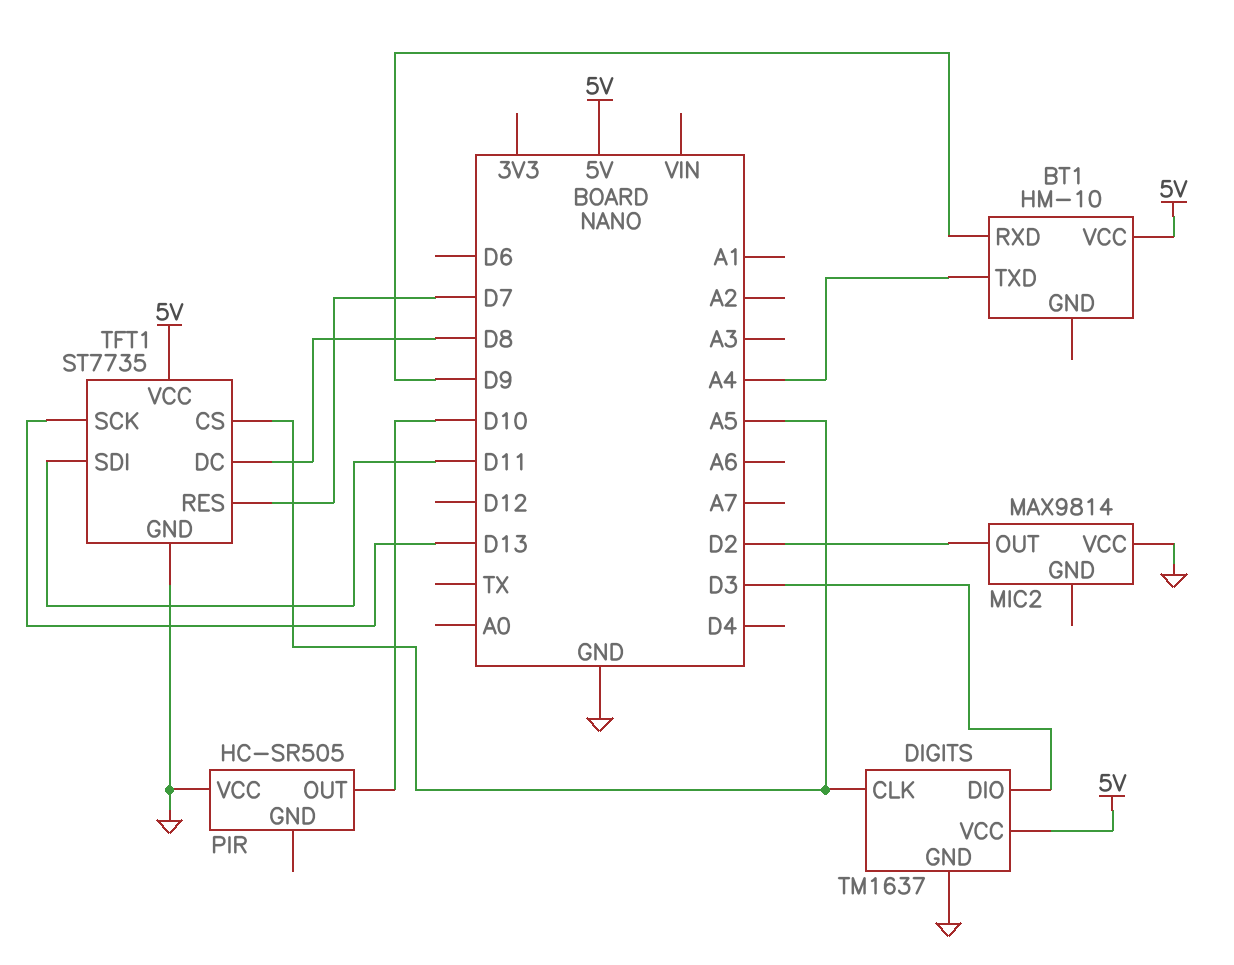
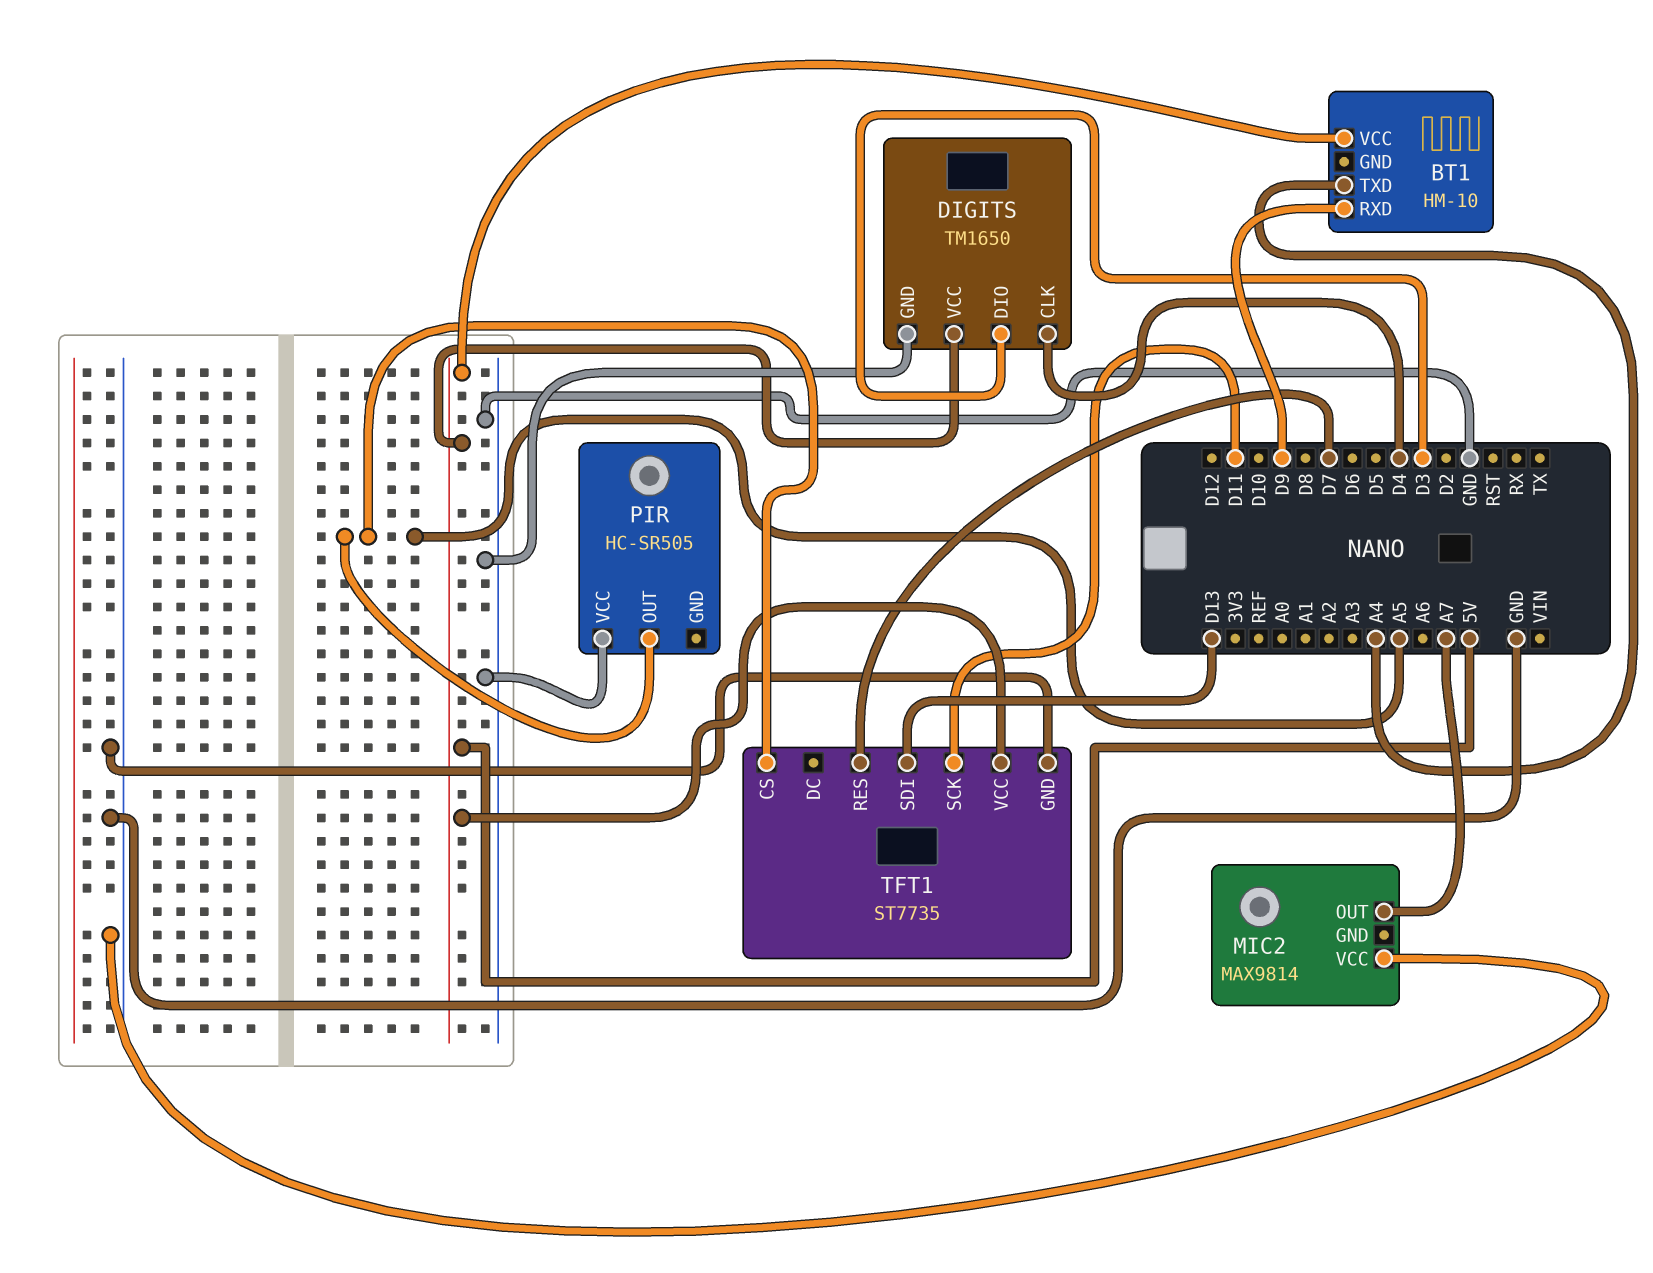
DIGITS: TM1637 -> TM1650
DIGITS pin CLK: A5 -> D4
MIC2 pin OUT: D2 -> A7
PIR pin OUT: D10 -> A5
TFT1 pin DC: D8 -> none
TFT1 pin SCK: D13 -> D11
TFT1 pin SDI: D11 -> D13

